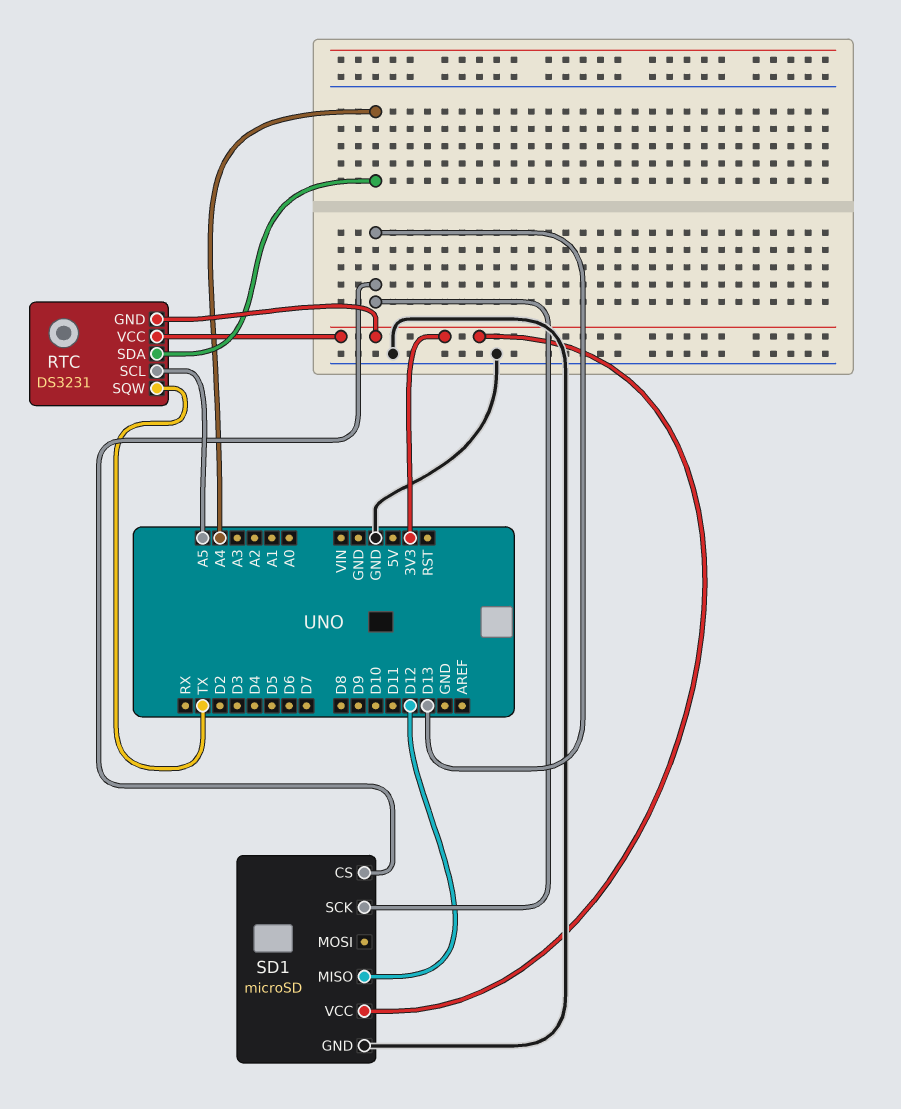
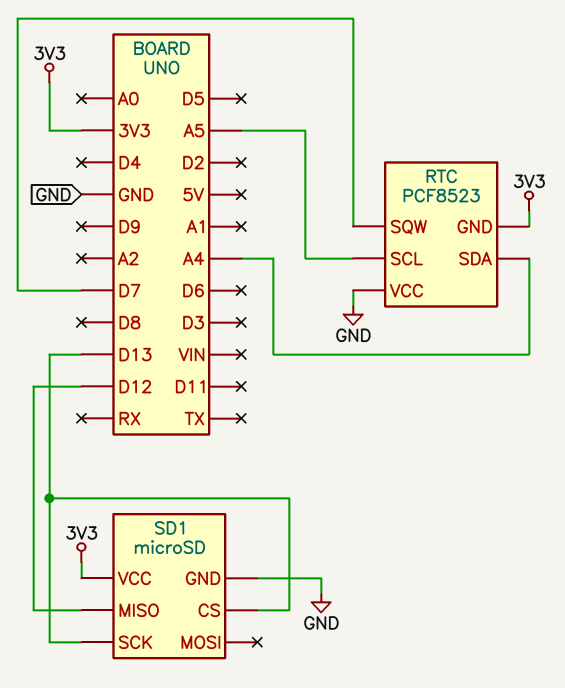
RTC: DS3231 -> PCF8523
RTC pin SQW: TX -> D7
RTC pin VCC: 3V3 -> GND

